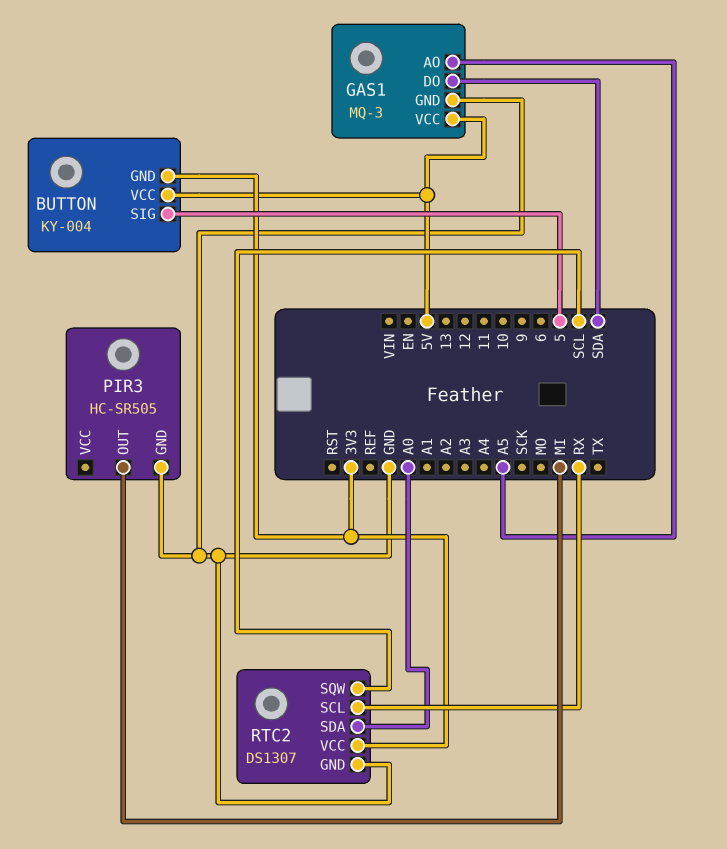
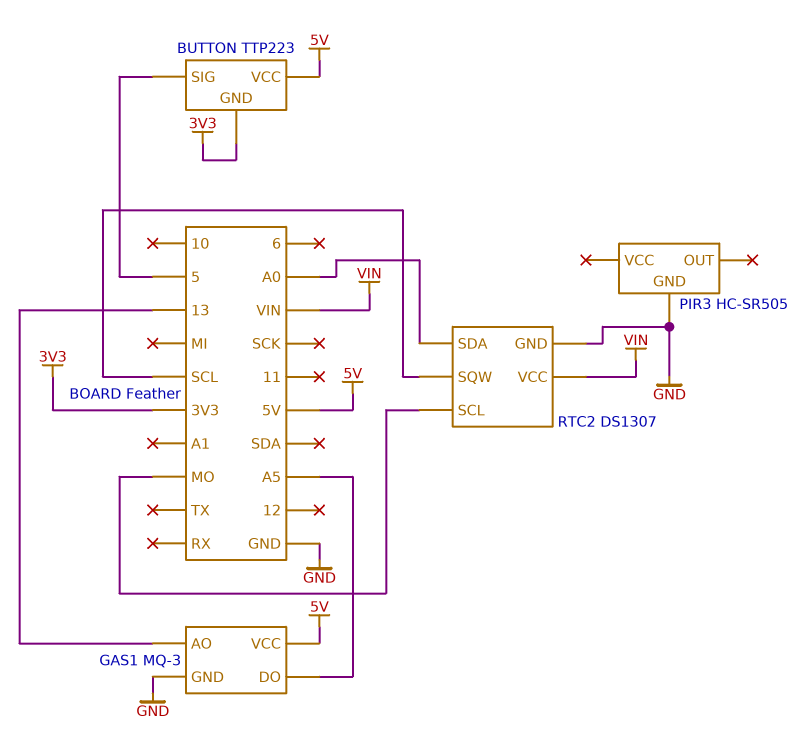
BUTTON: KY-004 -> TTP223
GAS1 pin AO: A5 -> 13
GAS1 pin DO: SDA -> A5
PIR3 pin OUT: MI -> none
RTC2 pin SCL: RX -> MO
RTC2 pin VCC: 3V3 -> VIN

